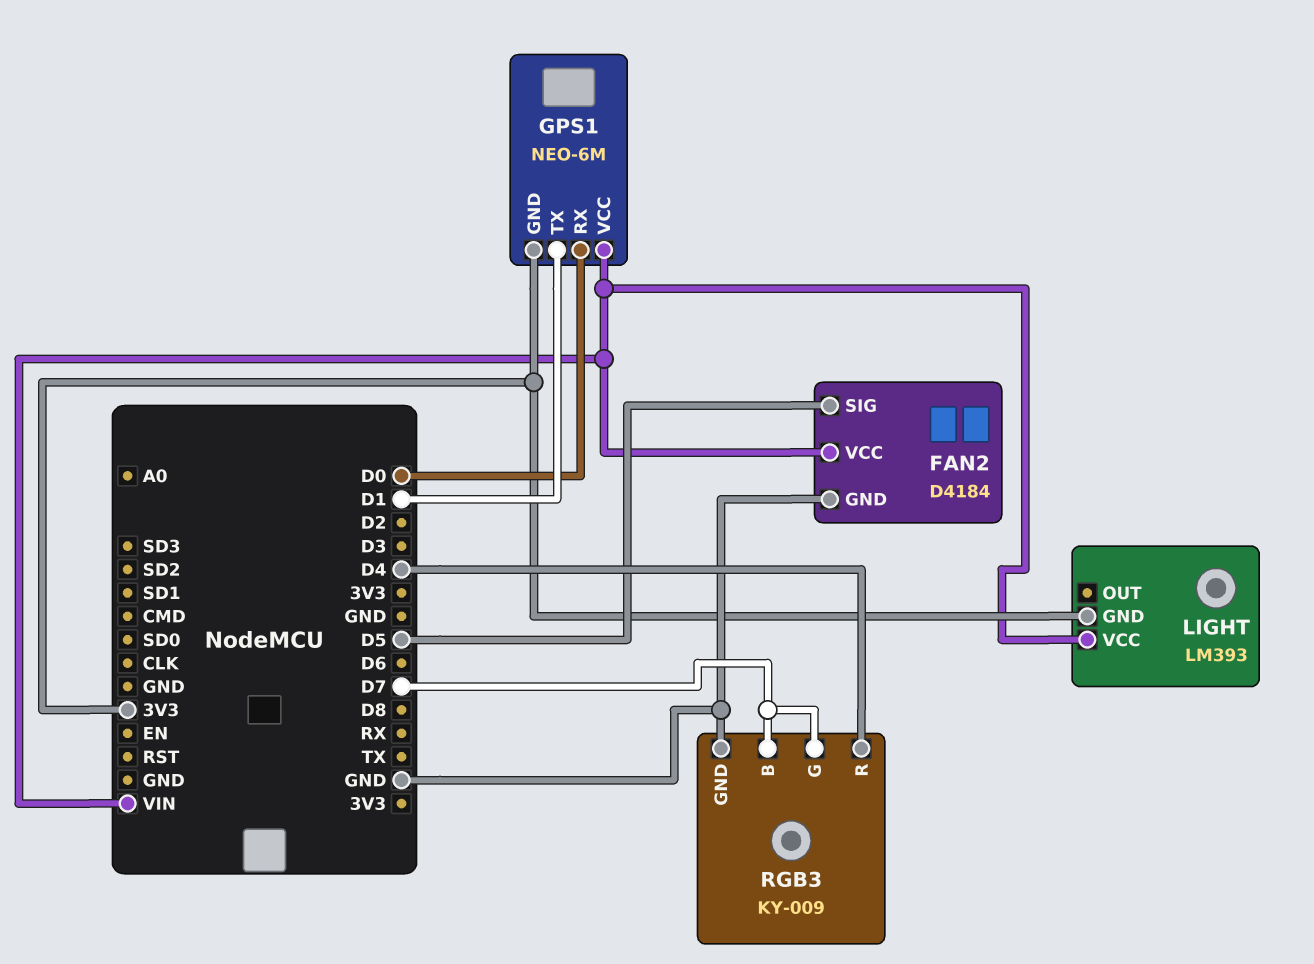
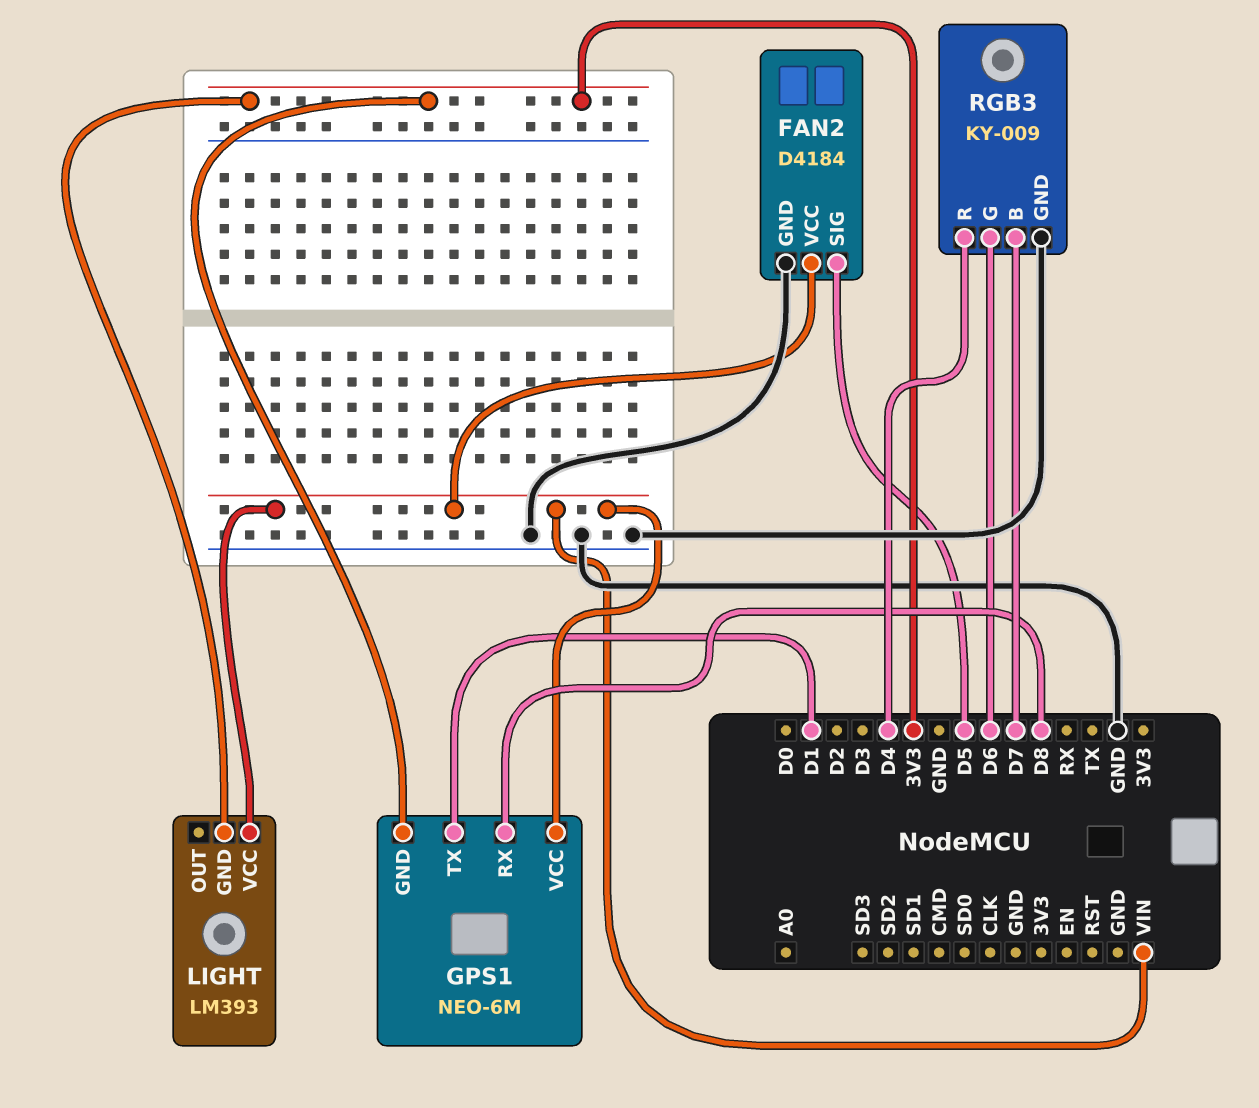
GPS1 pin RX: D0 -> D8
RGB3 pin G: D7 -> D6

